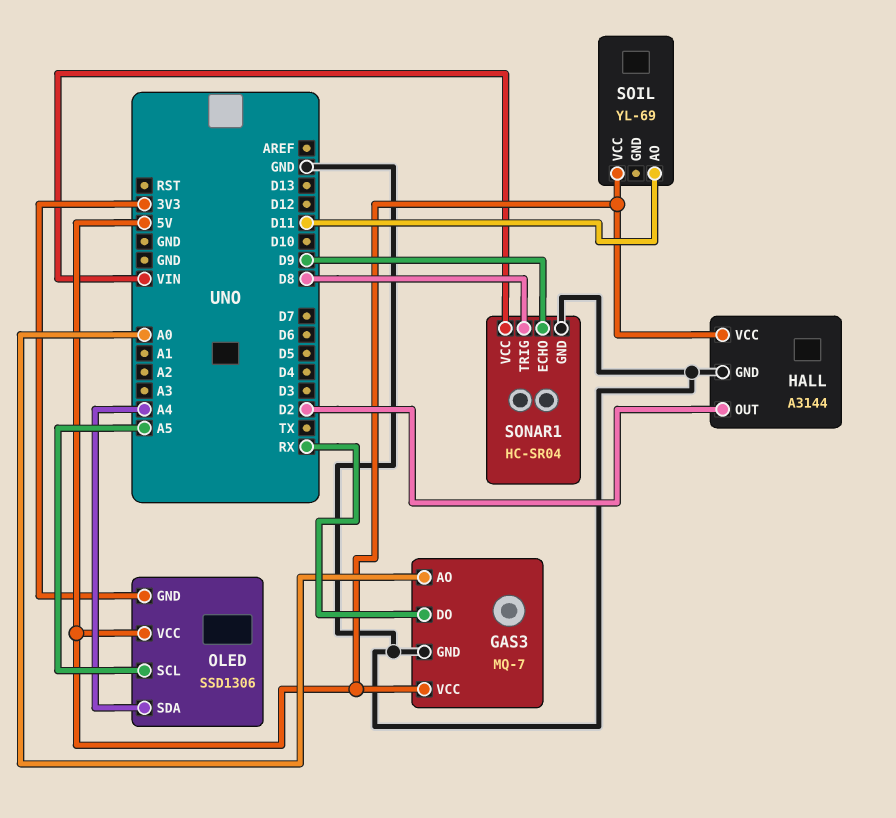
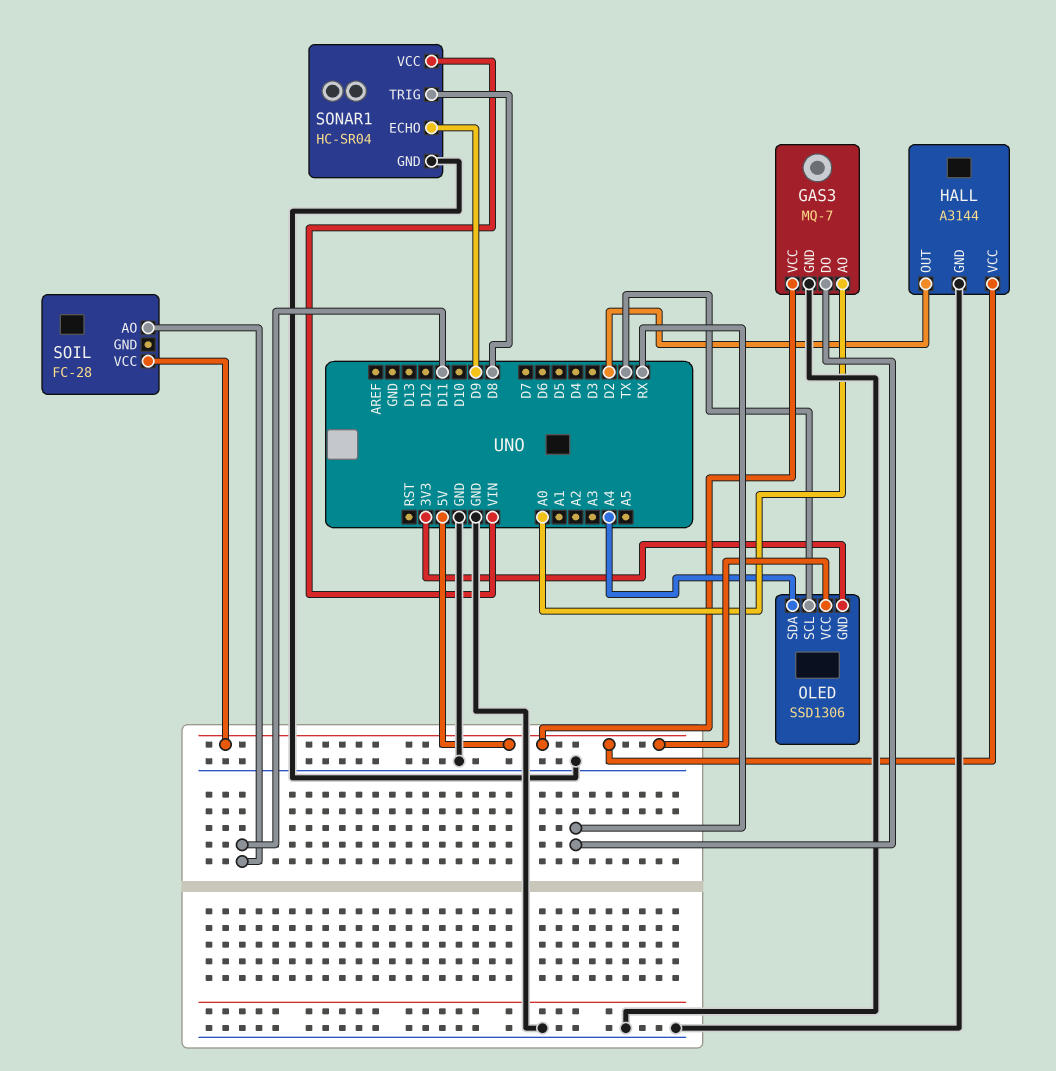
OLED pin SCL: A5 -> TX
SOIL: YL-69 -> FC-28

